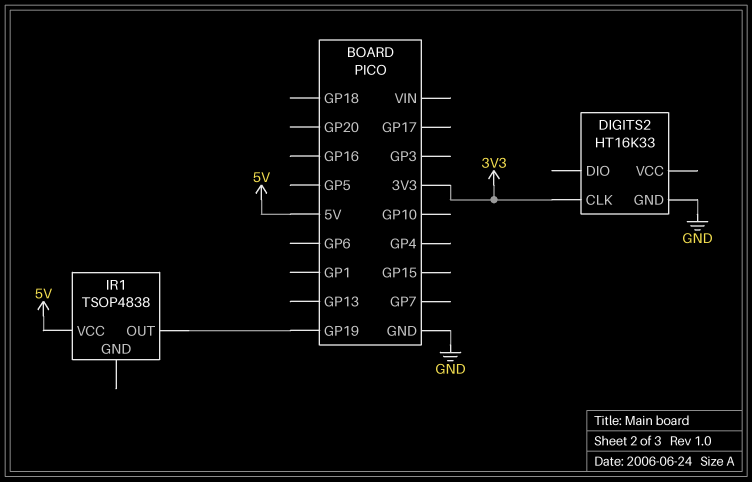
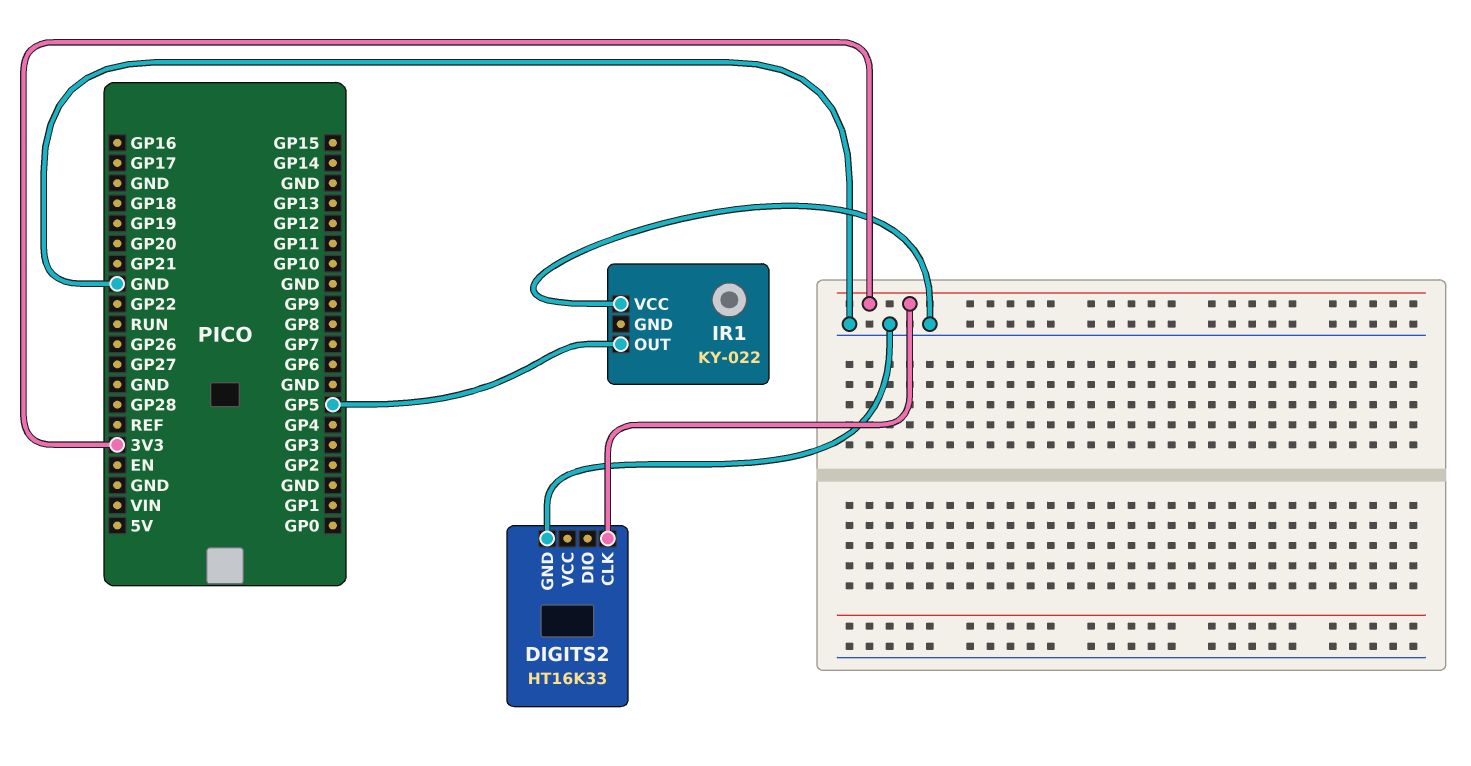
IR1: TSOP4838 -> KY-022
IR1 pin OUT: GP19 -> GP5
IR1 pin VCC: 5V -> GND

